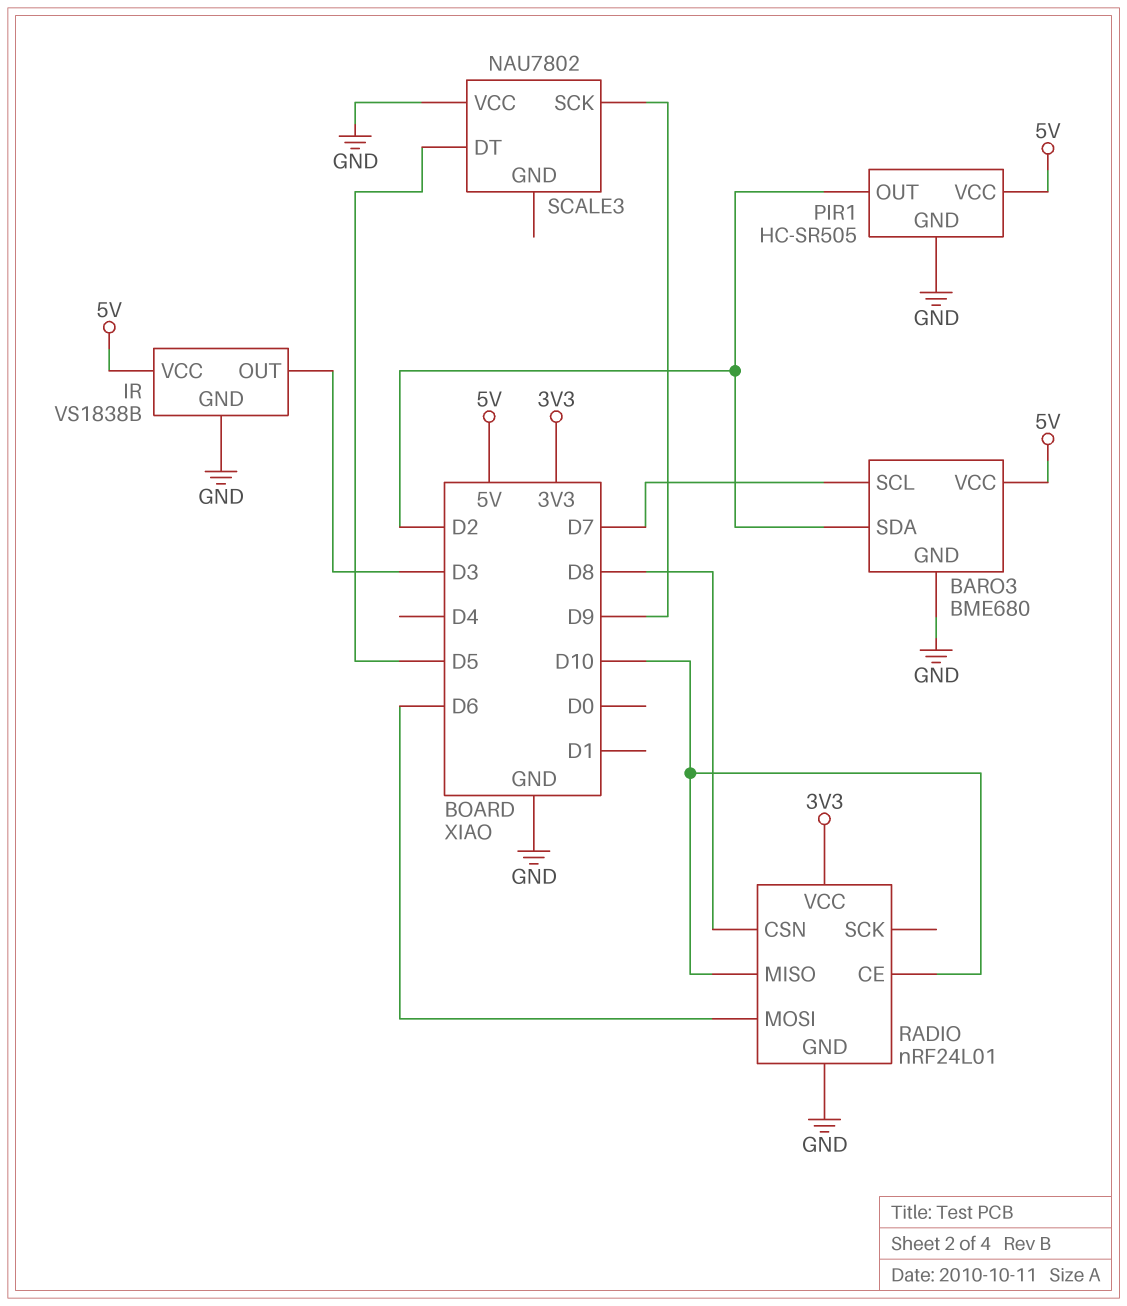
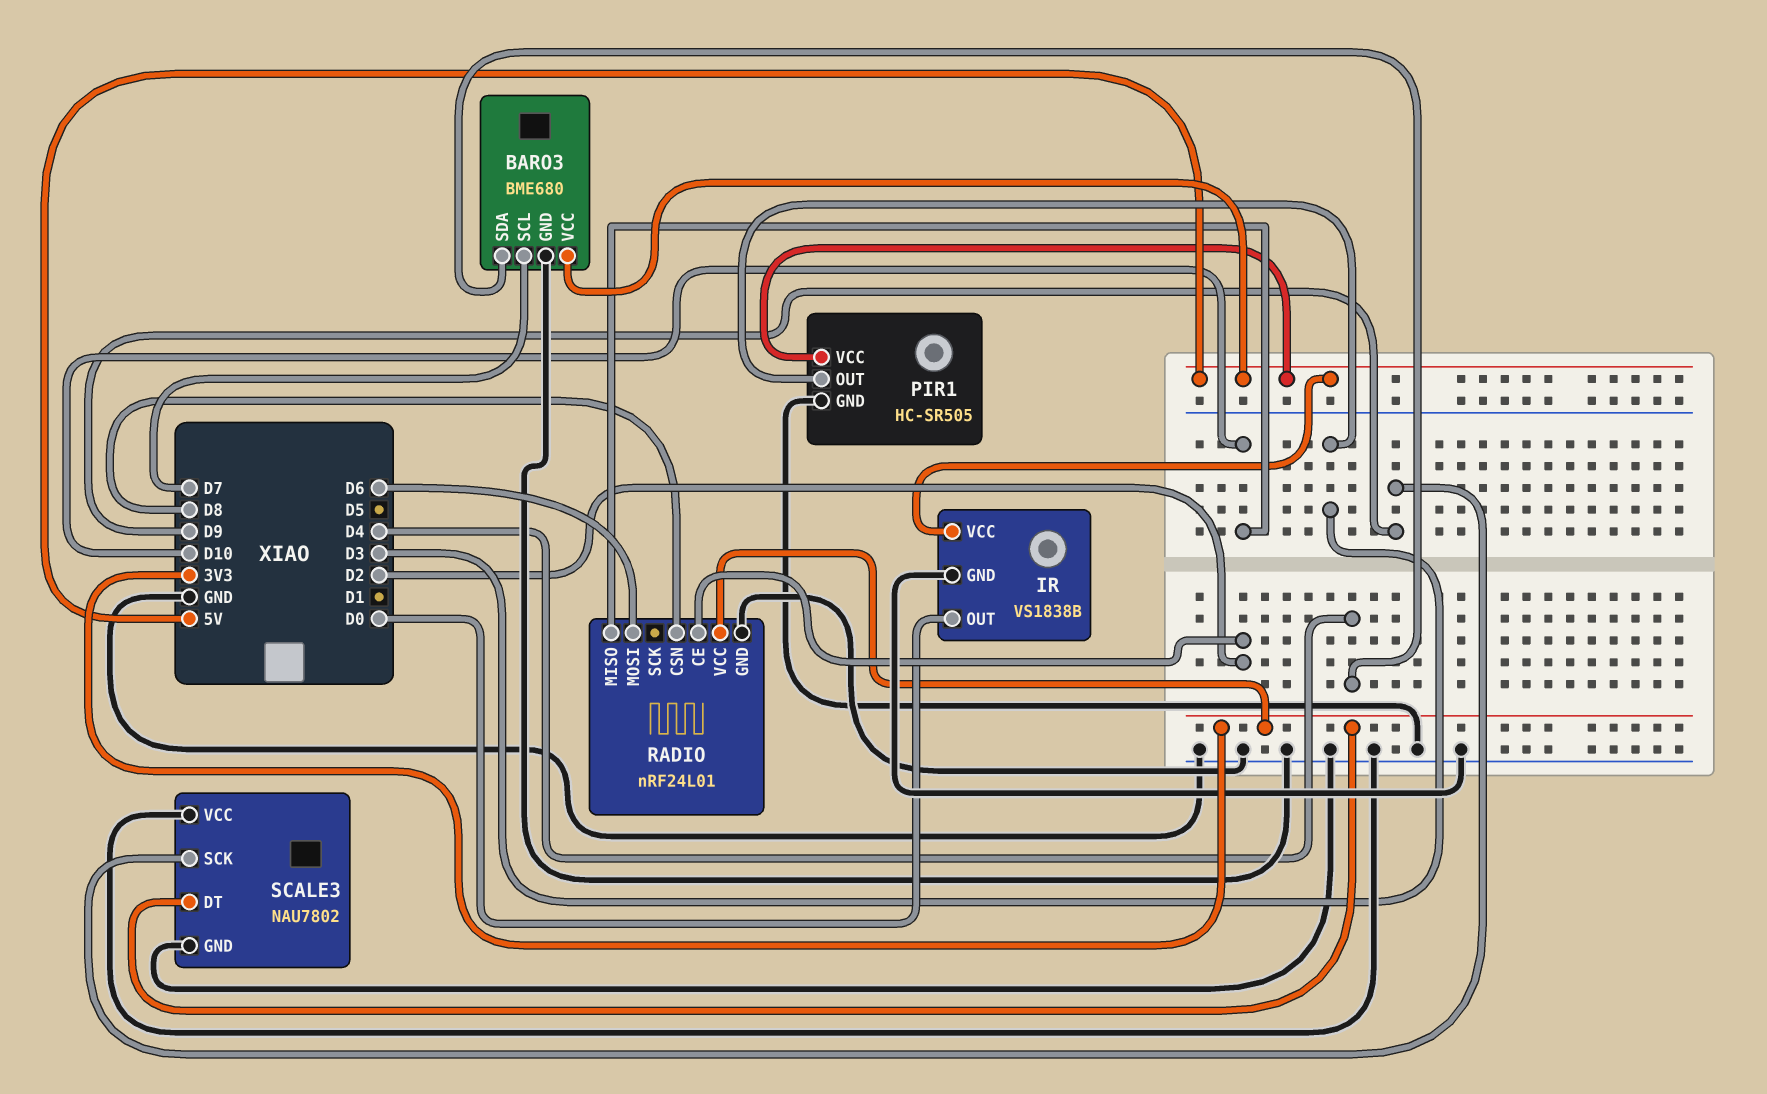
BARO3 pin SDA: D2 -> D4
IR pin OUT: D3 -> D0
PIR1 pin OUT: D2 -> D3
RADIO pin CE: D10 -> D2
SCALE3 pin DT: D5 -> 3V3
SCALE3 pin GND: none -> GND

